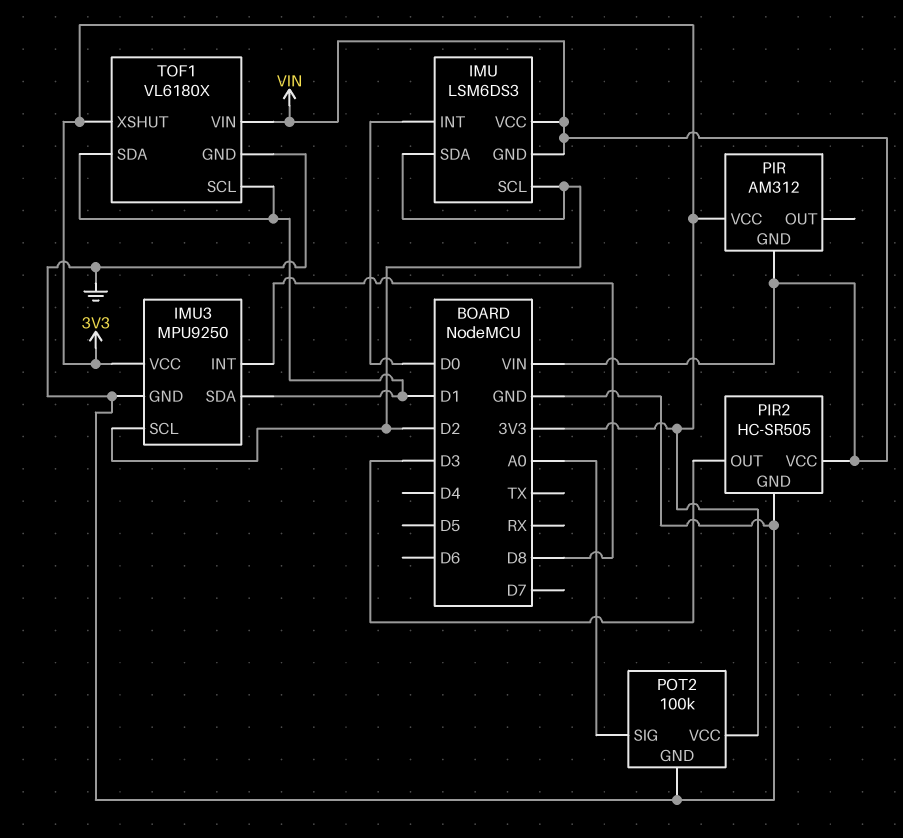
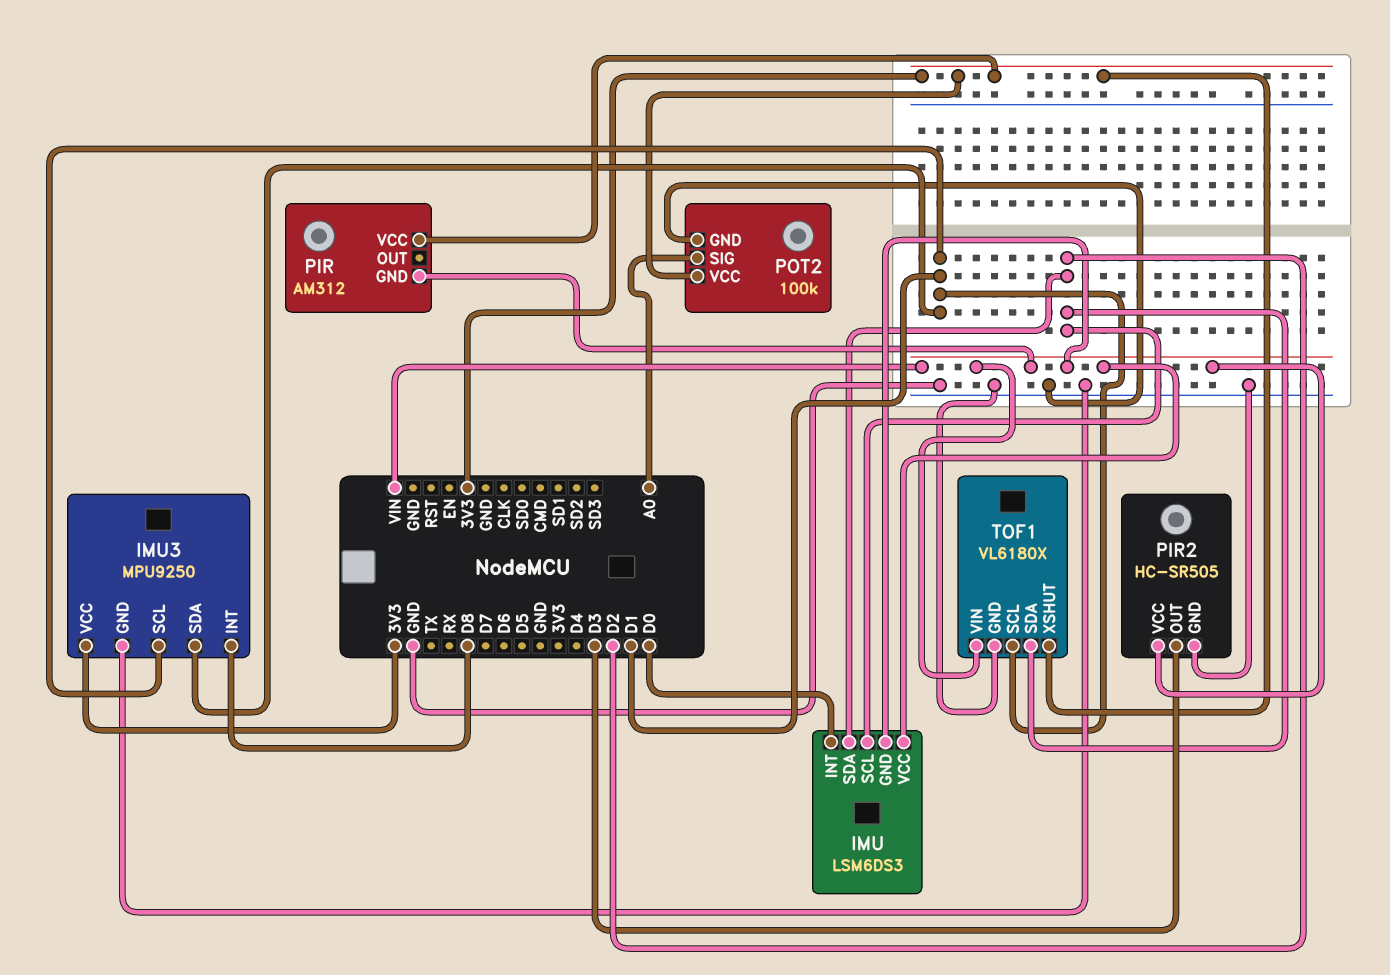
IMU3 pin SCL: D2 -> D1
TOF1 pin SDA: D1 -> D2

